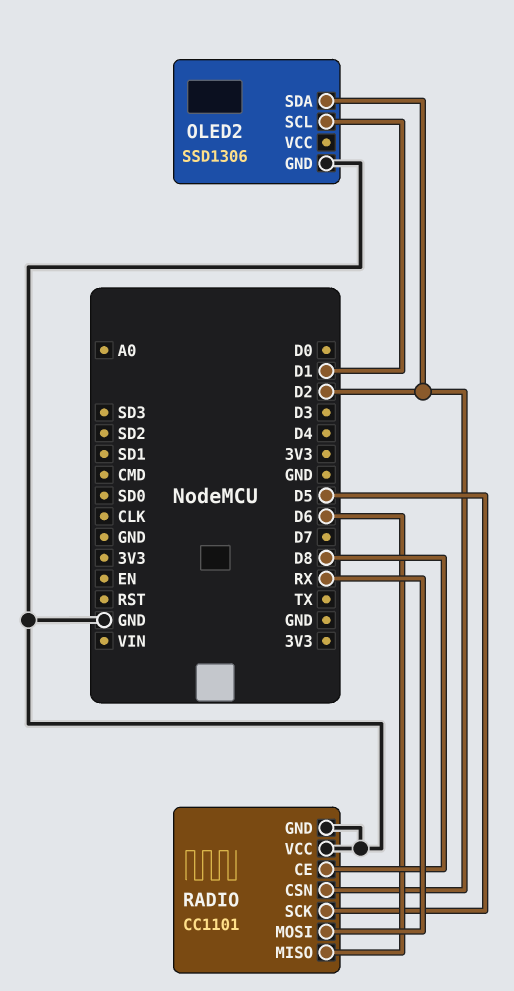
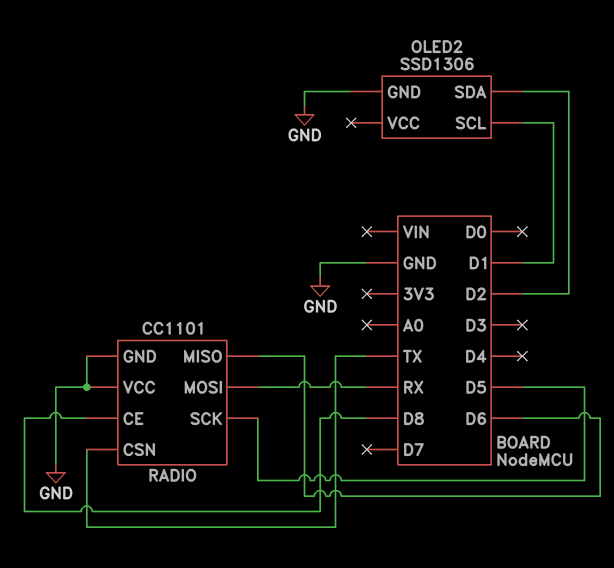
RADIO pin CSN: D2 -> TX

